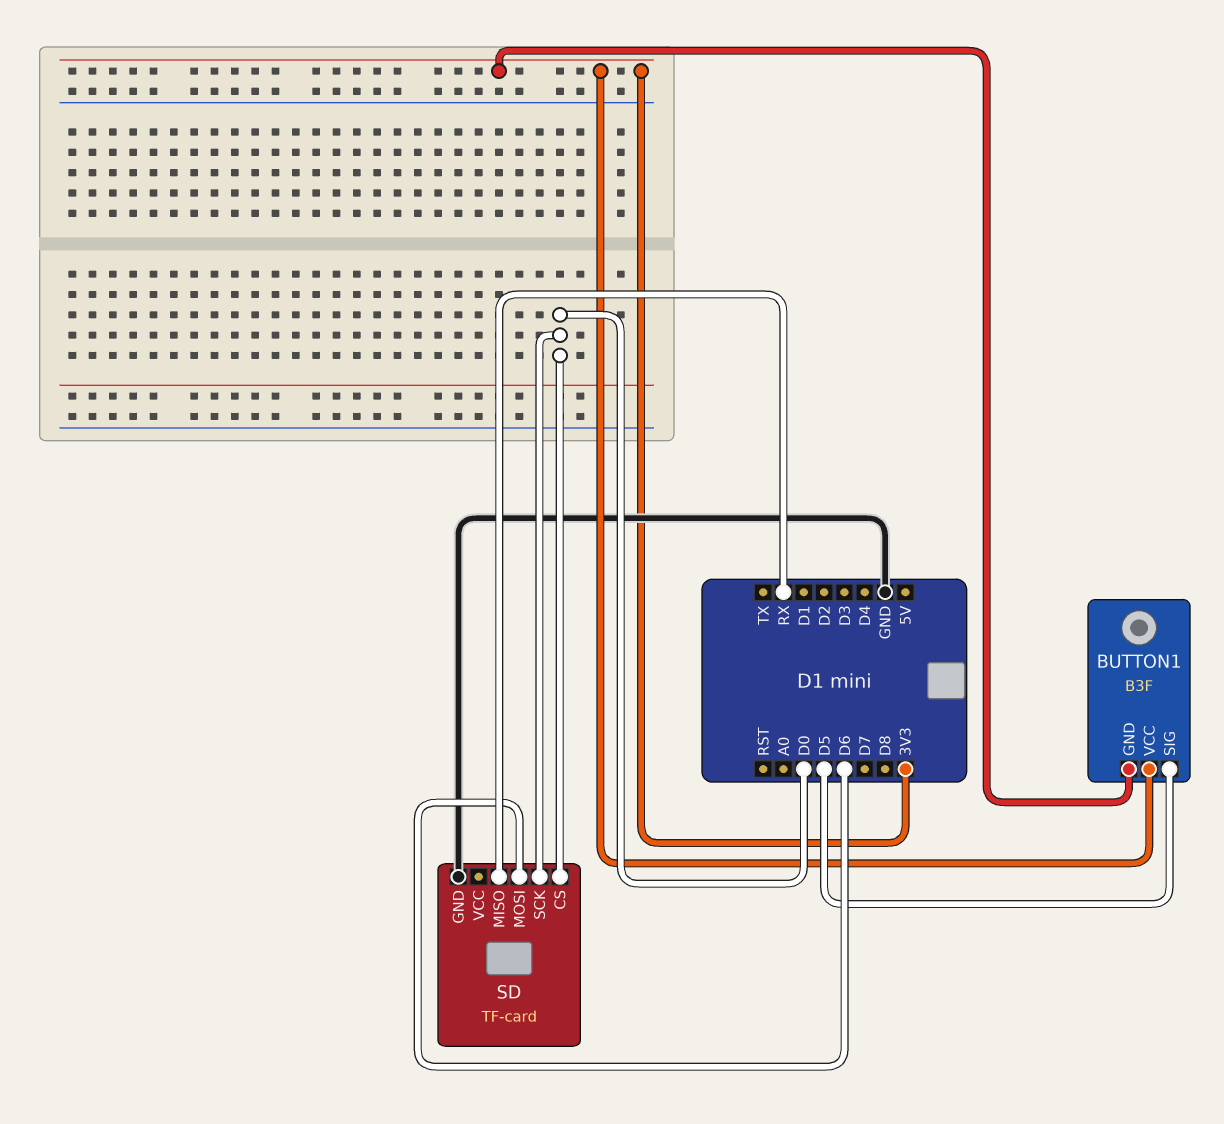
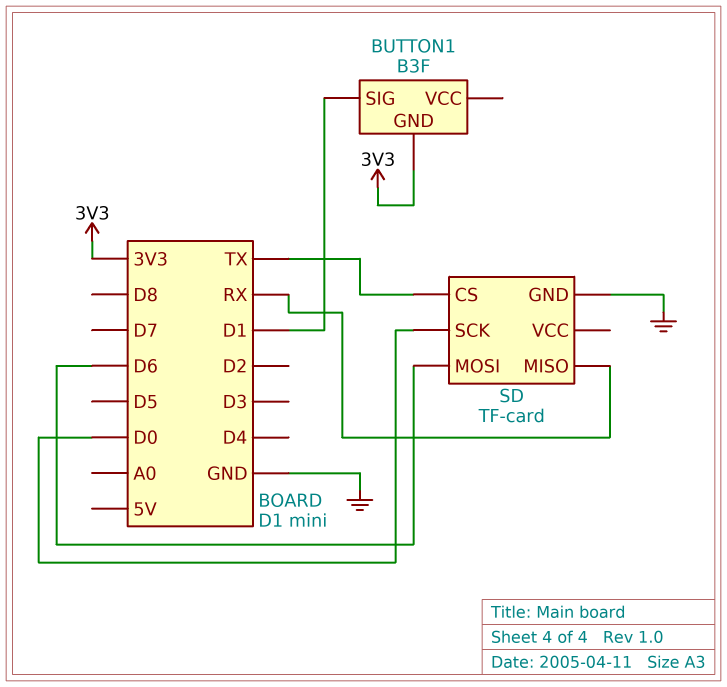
BUTTON1 pin SIG: D5 -> D1
BUTTON1 pin VCC: 3V3 -> none
SD pin CS: D0 -> TX

